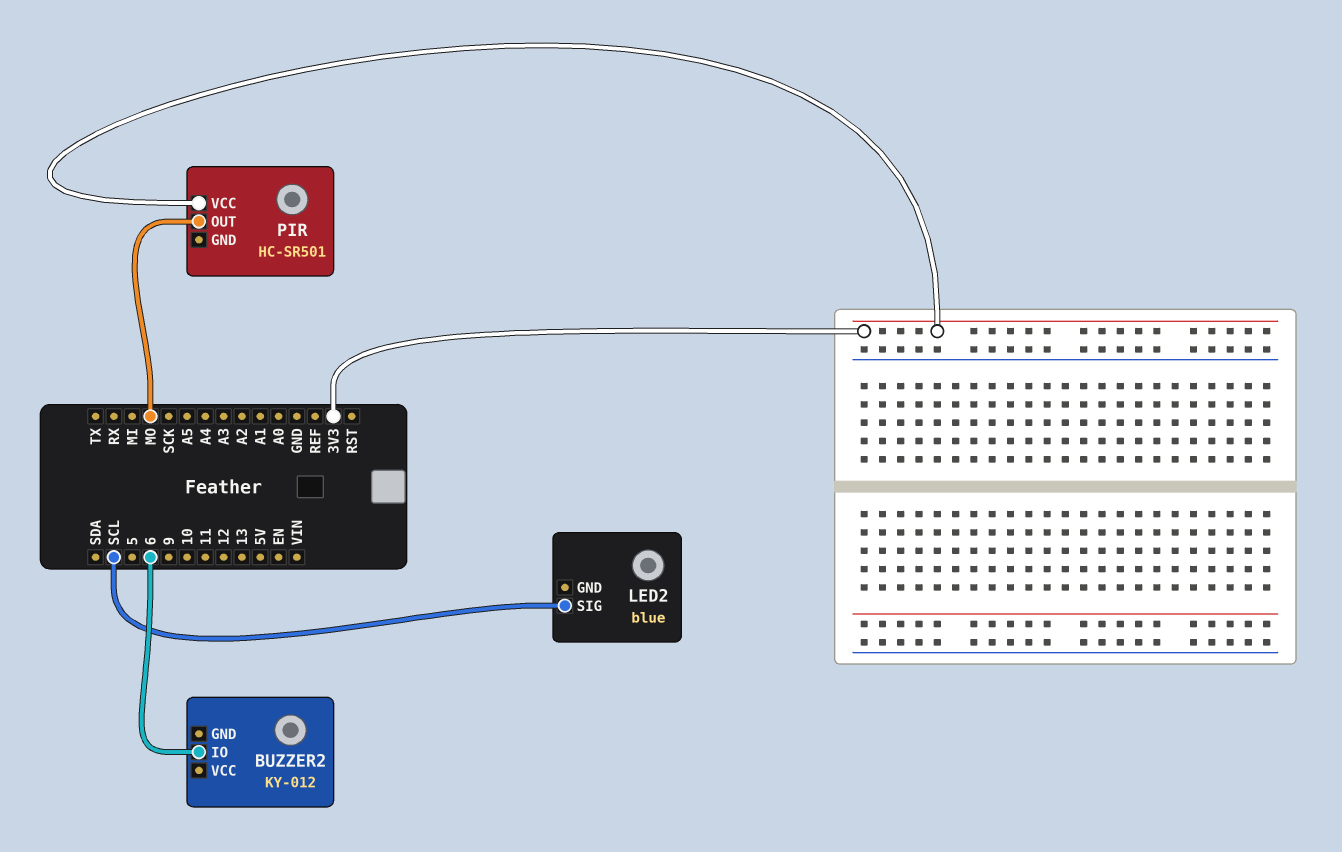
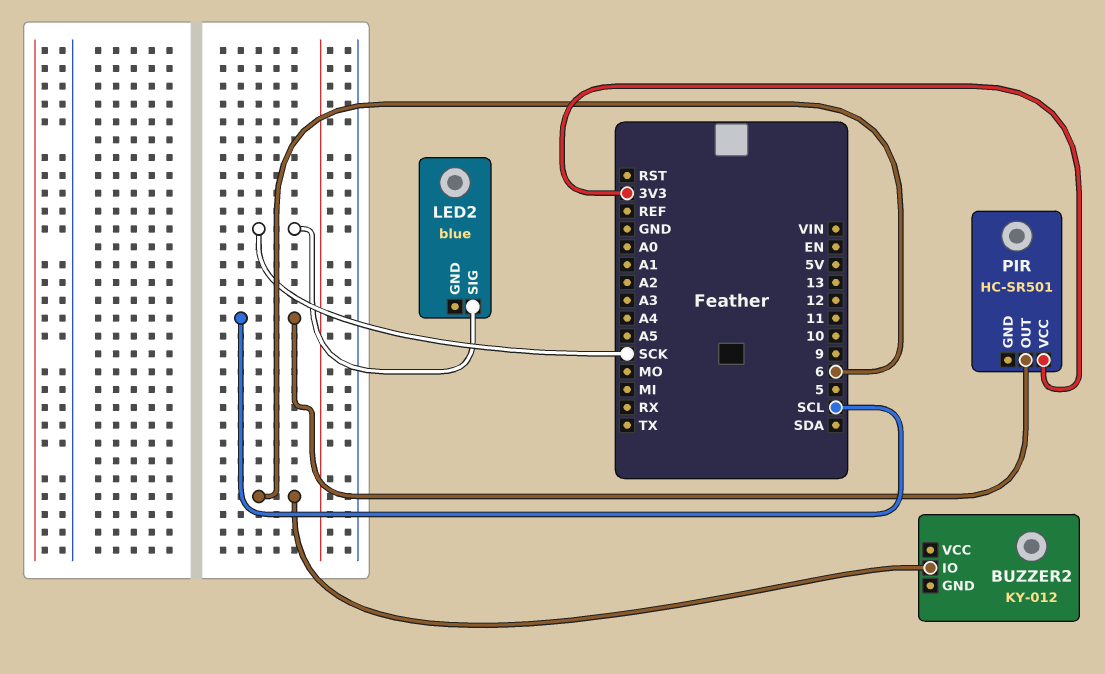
LED2 pin SIG: SCL -> SCK
PIR pin OUT: MO -> SCL

